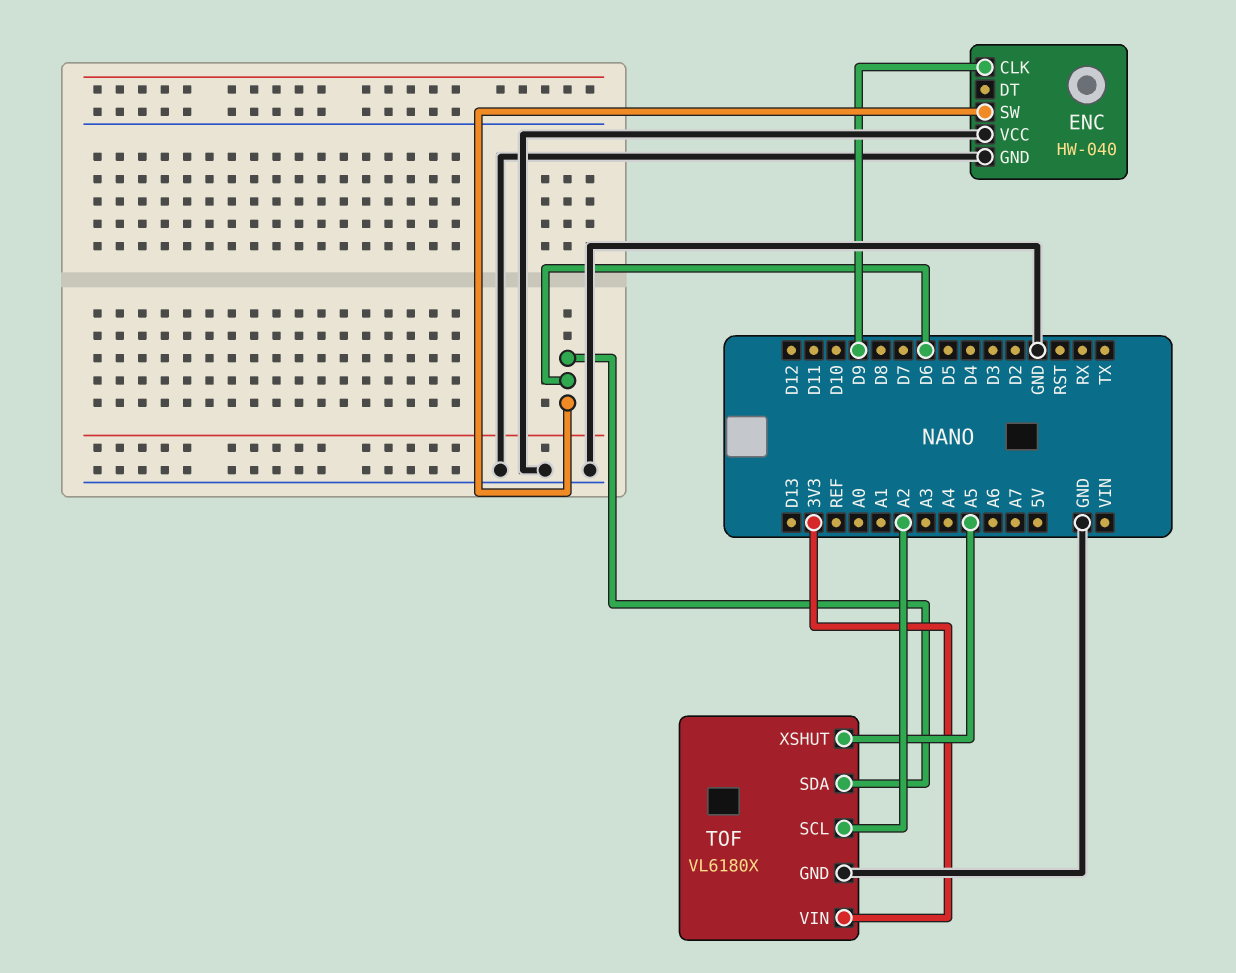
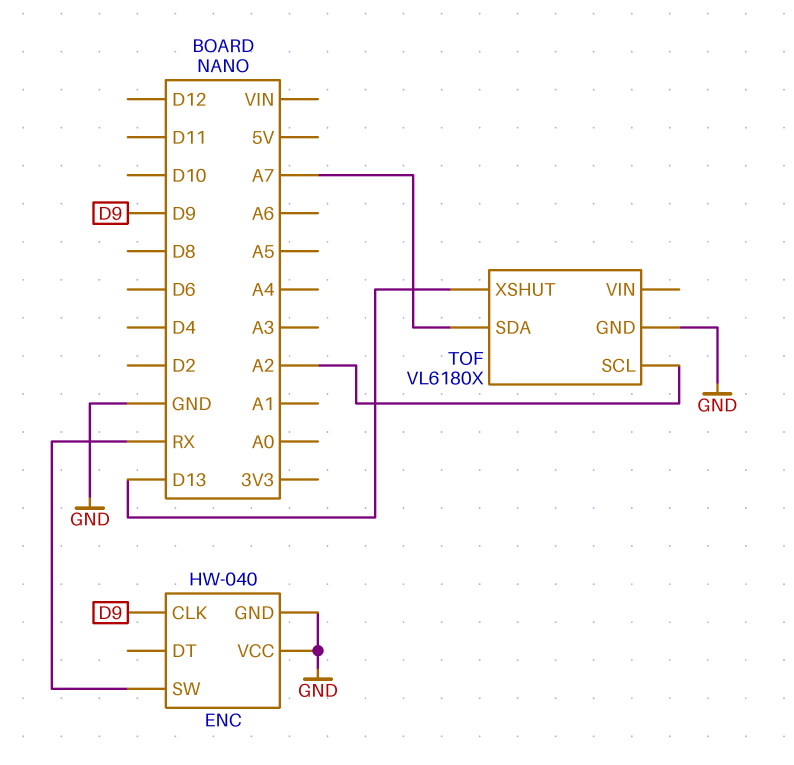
ENC pin SW: D6 -> RX
TOF pin SDA: D6 -> A7
TOF pin VIN: 3V3 -> none
TOF pin XSHUT: A5 -> D13

